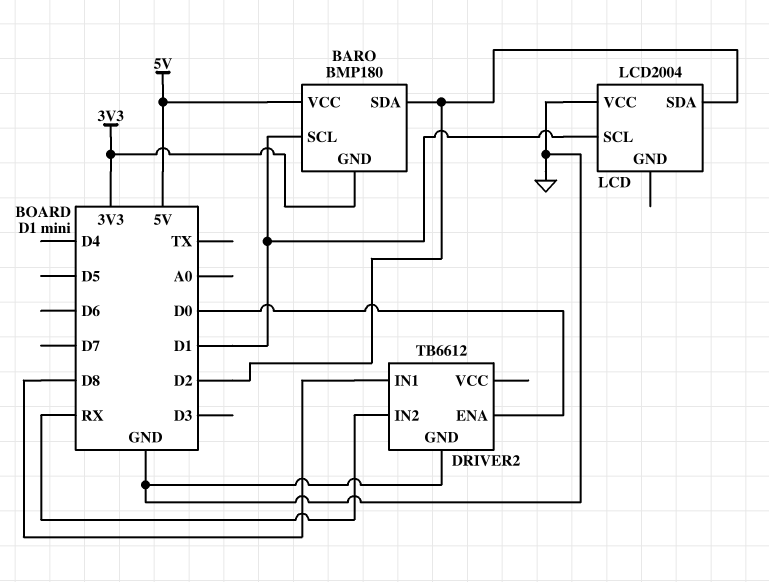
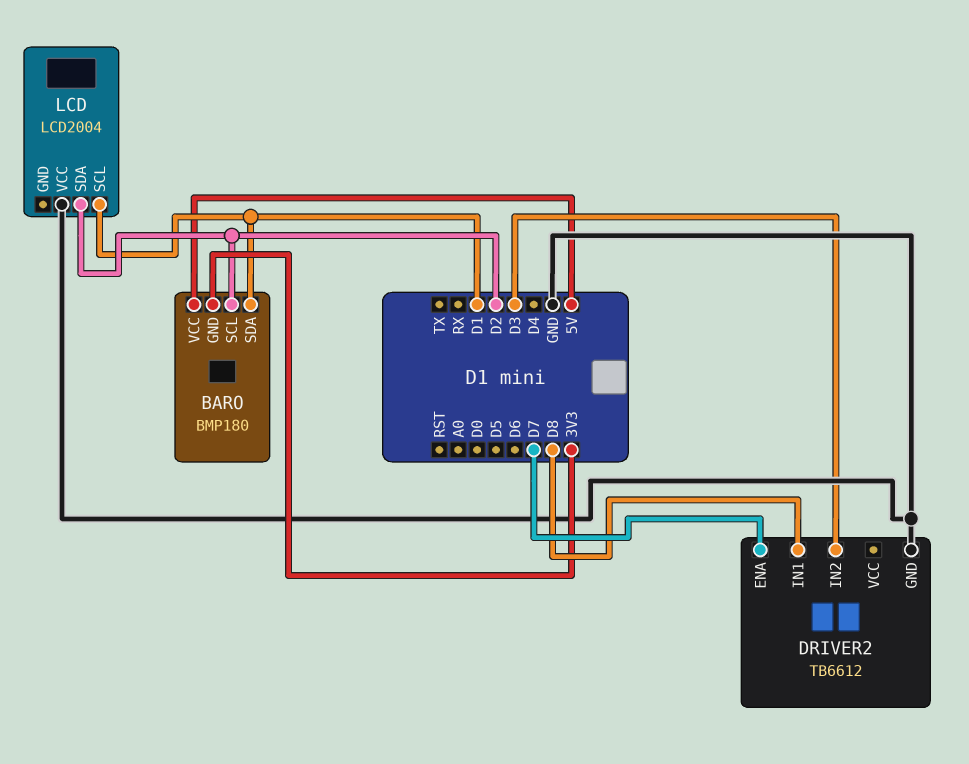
BARO pin SCL: D1 -> D2
BARO pin SDA: D2 -> D1
DRIVER2 pin ENA: D0 -> D7
DRIVER2 pin IN2: RX -> D3

